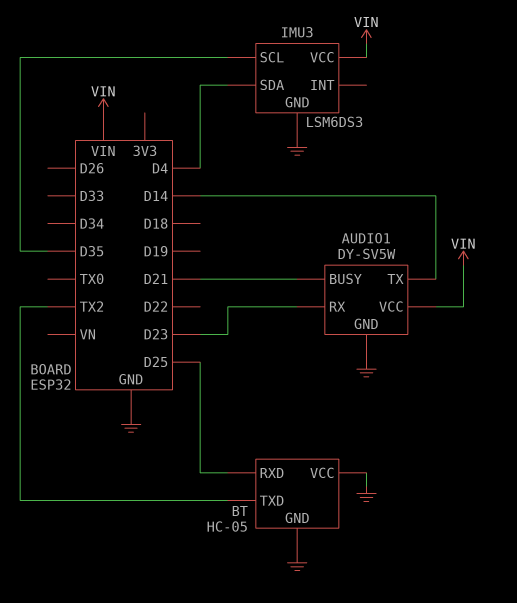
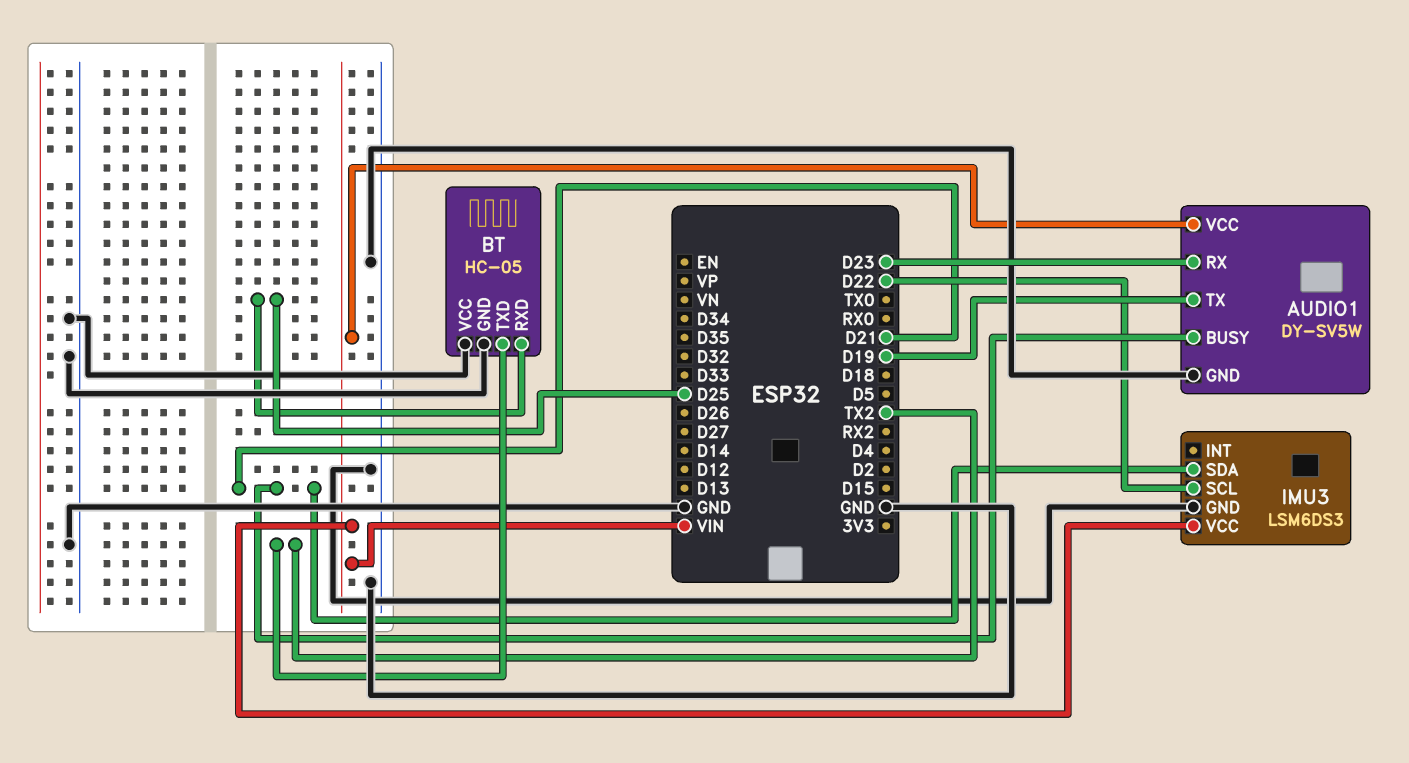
AUDIO1 pin TX: D14 -> D19
IMU3 pin SCL: D35 -> D22
IMU3 pin SDA: D4 -> D21

